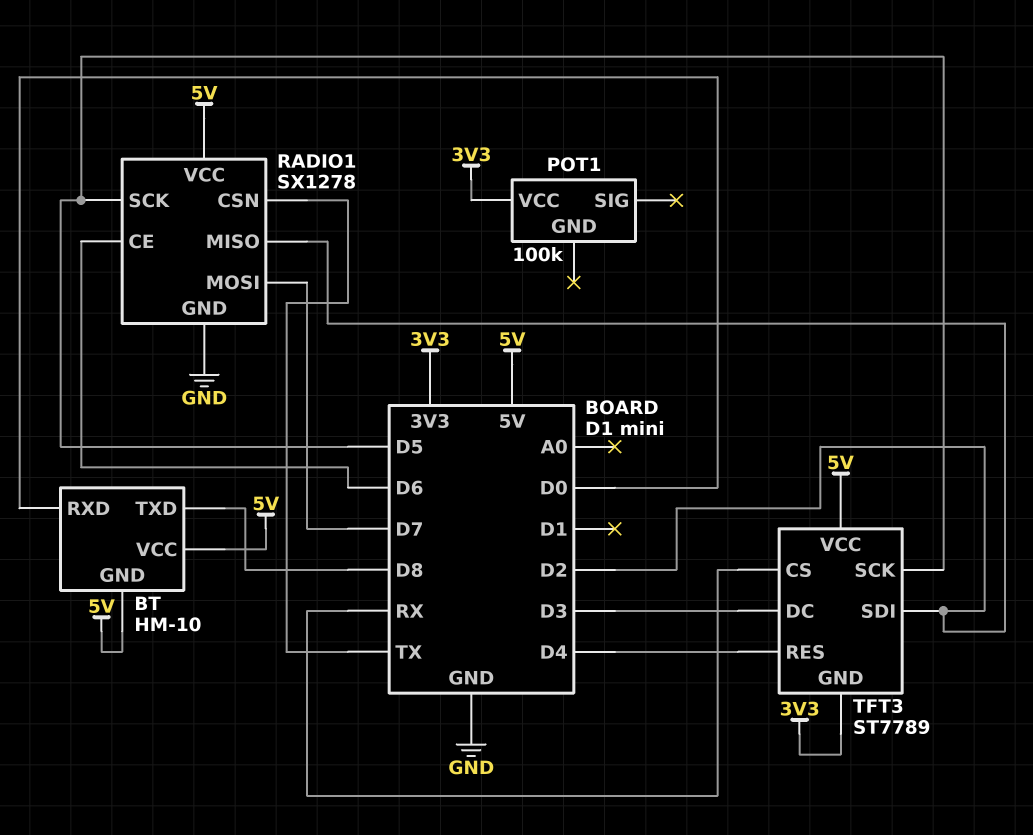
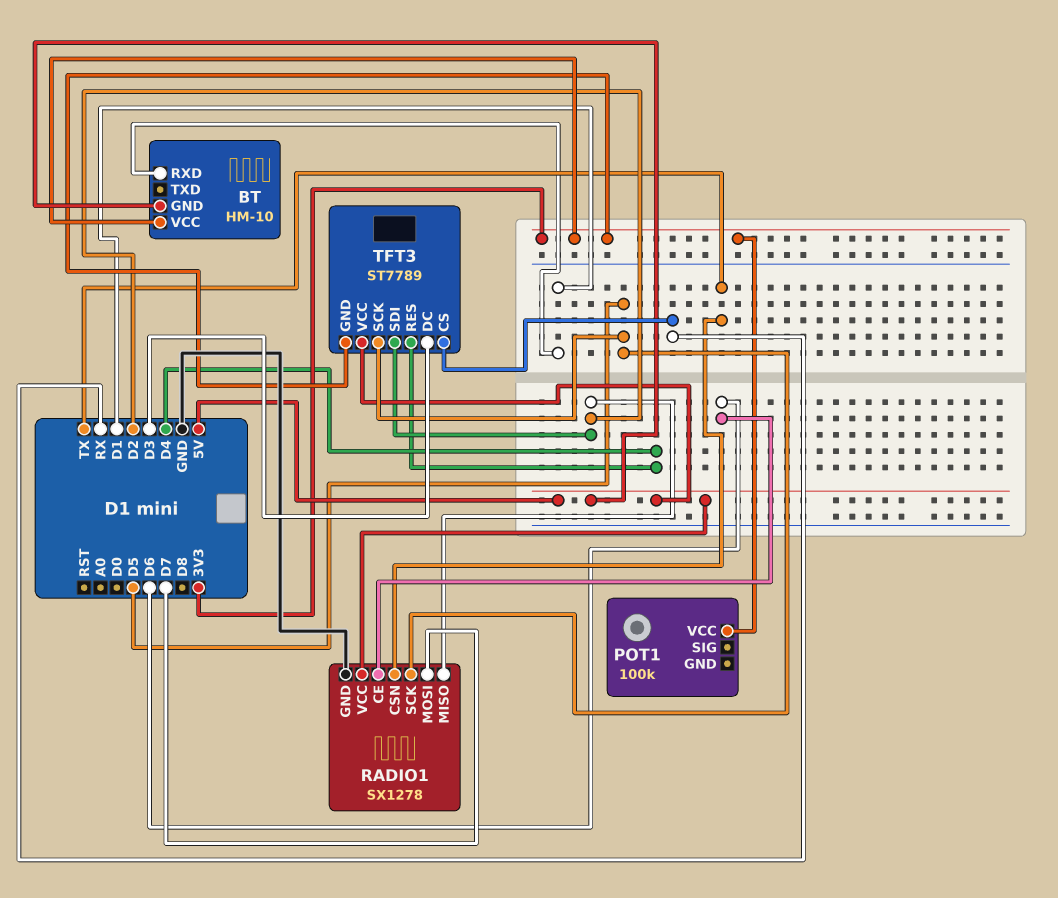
BT pin RXD: D0 -> D1
BT pin TXD: D8 -> none
BT pin VCC: 5V -> 3V3

